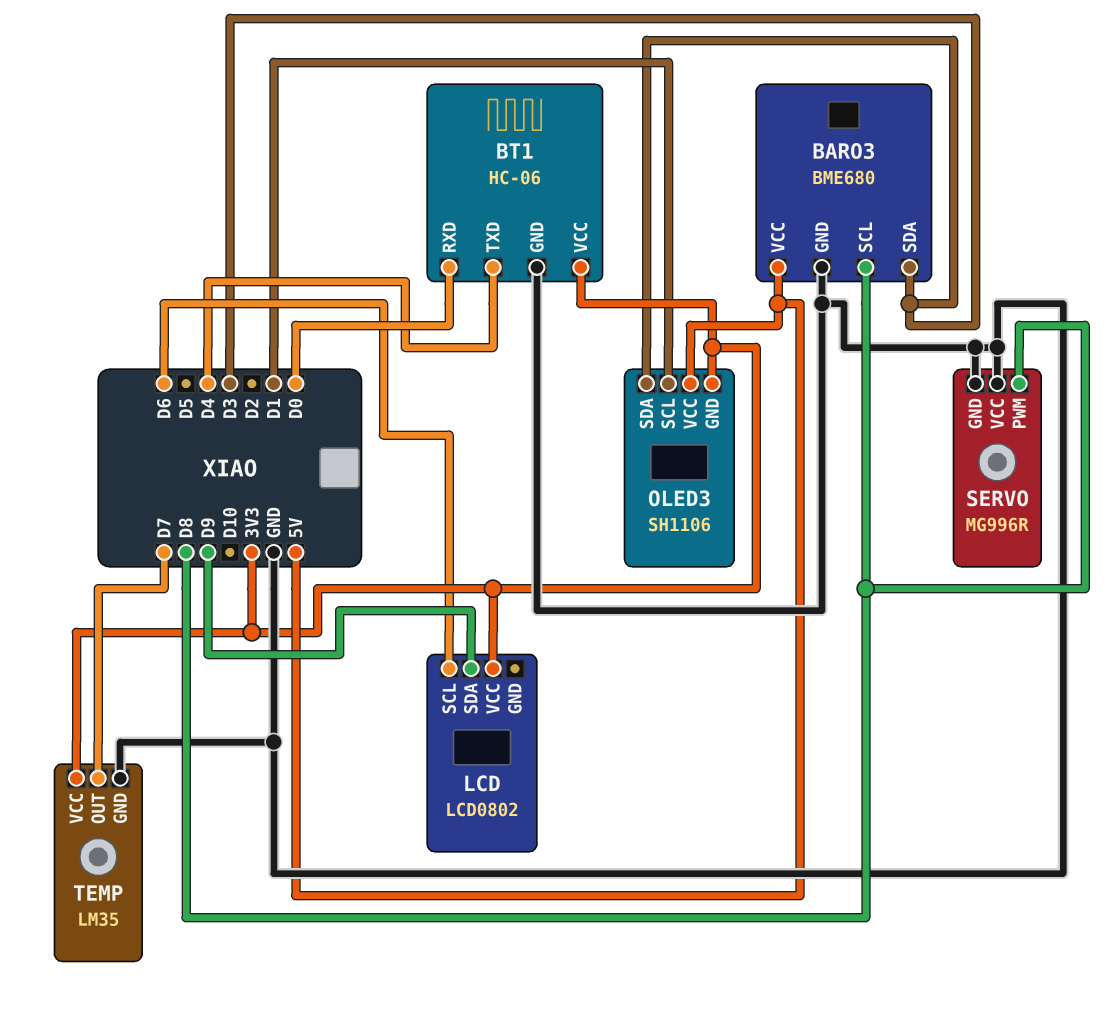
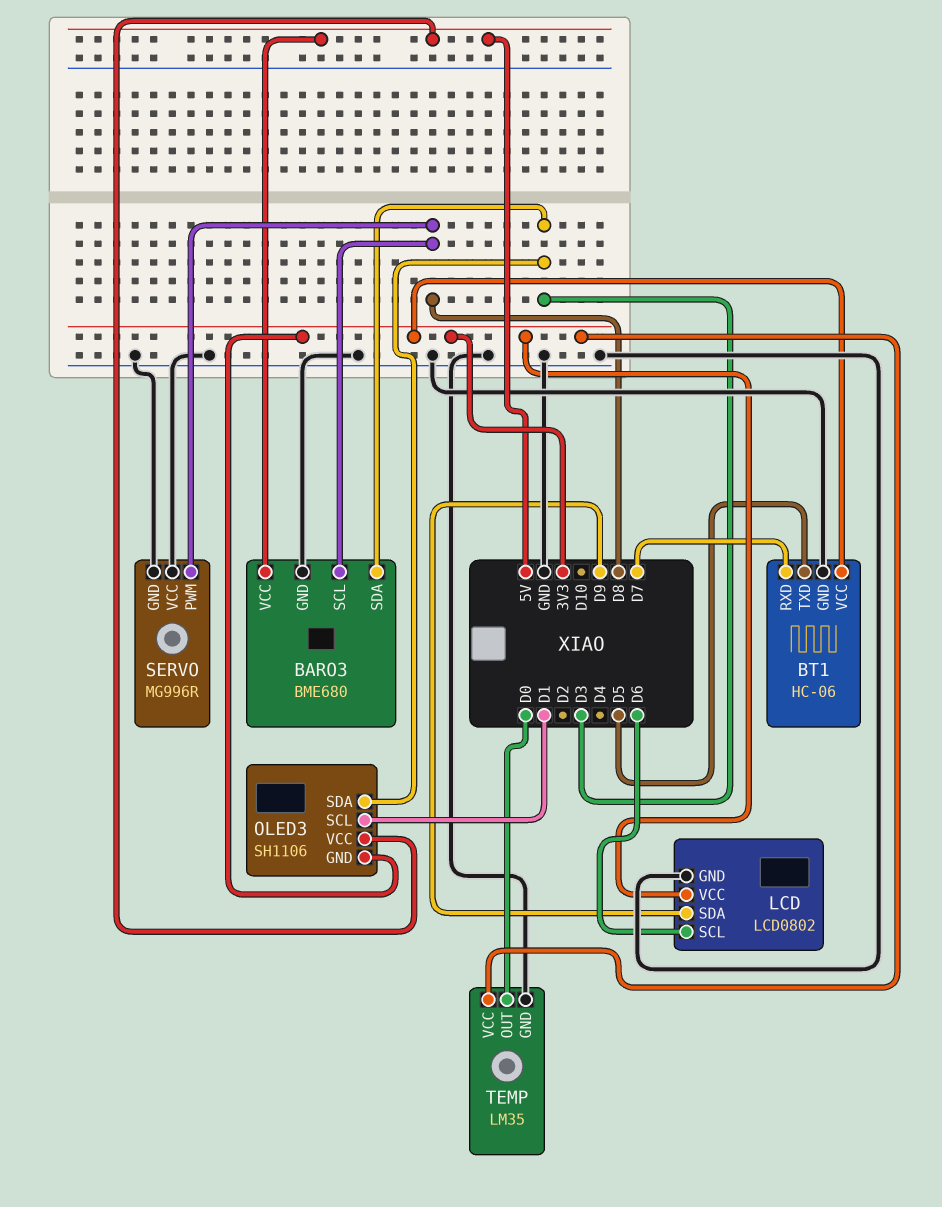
BT1 pin RXD: D0 -> D7
BT1 pin TXD: D4 -> D5
LCD pin GND: none -> GND
TEMP pin OUT: D7 -> D0

